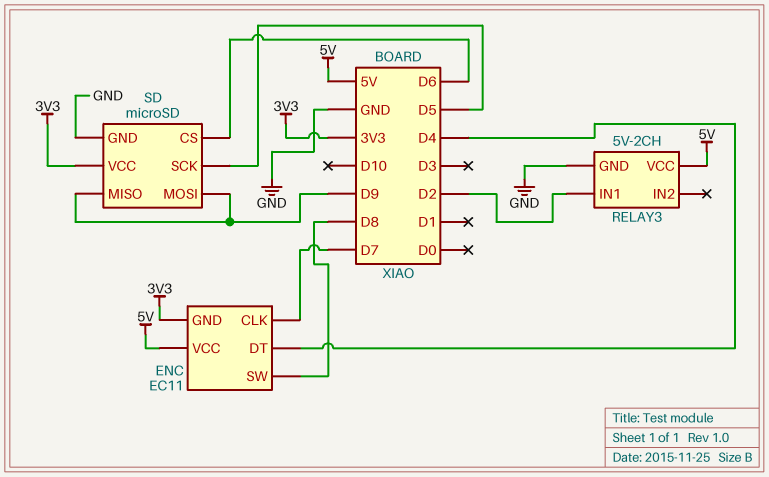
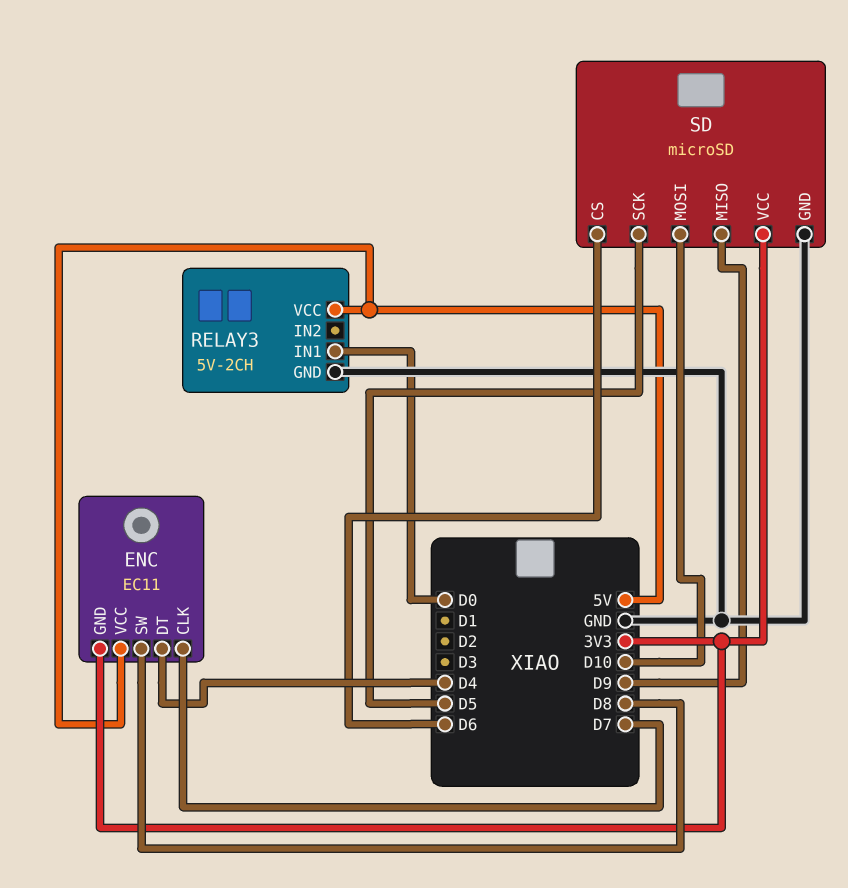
RELAY3 pin IN1: D2 -> D0
SD pin MOSI: D9 -> D10

